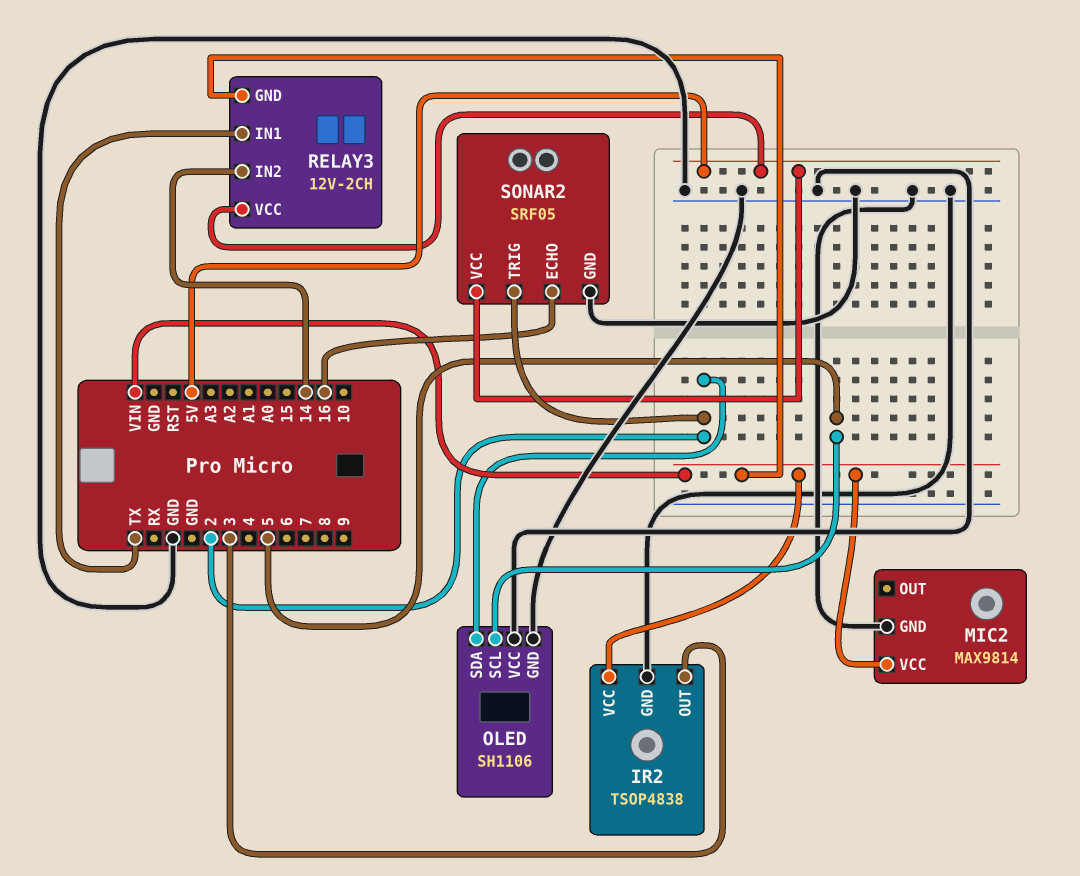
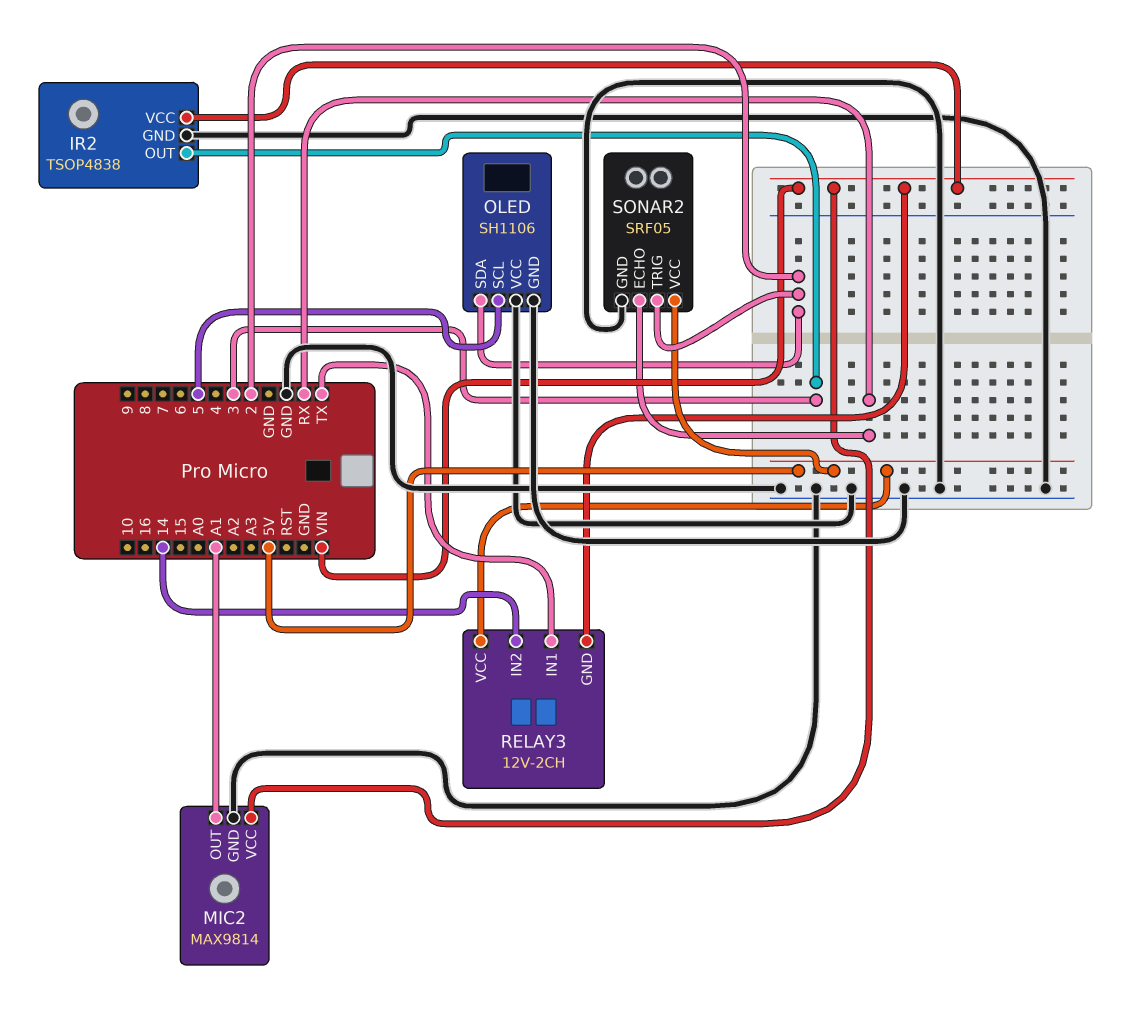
MIC2 pin OUT: none -> A1
SONAR2 pin ECHO: 16 -> RX

